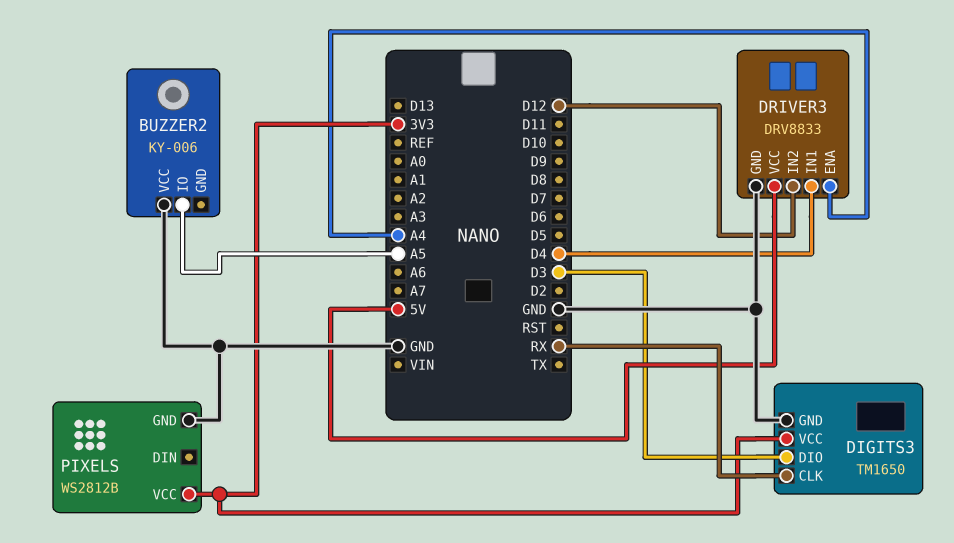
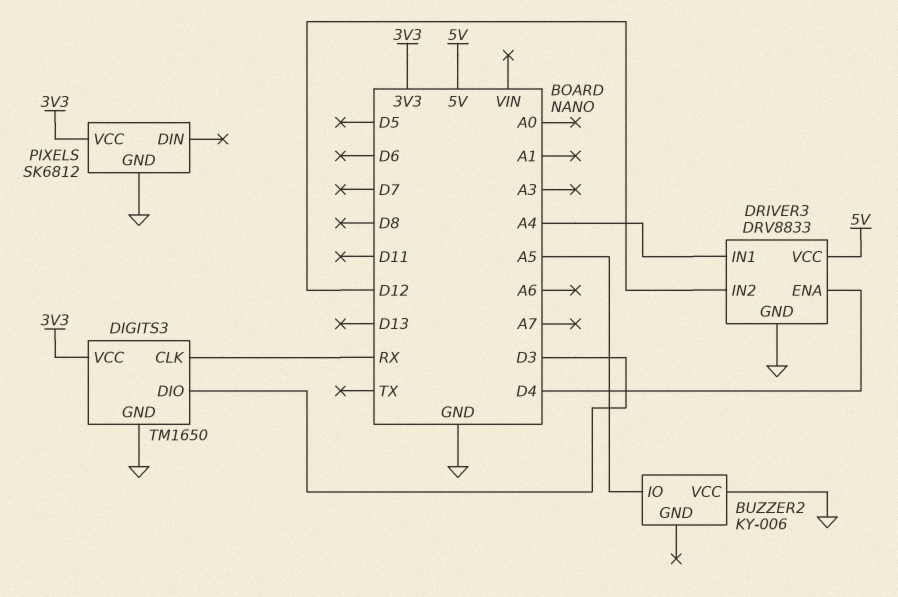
DRIVER3 pin ENA: A4 -> D4
DRIVER3 pin IN1: D4 -> A4
PIXELS: WS2812B -> SK6812

